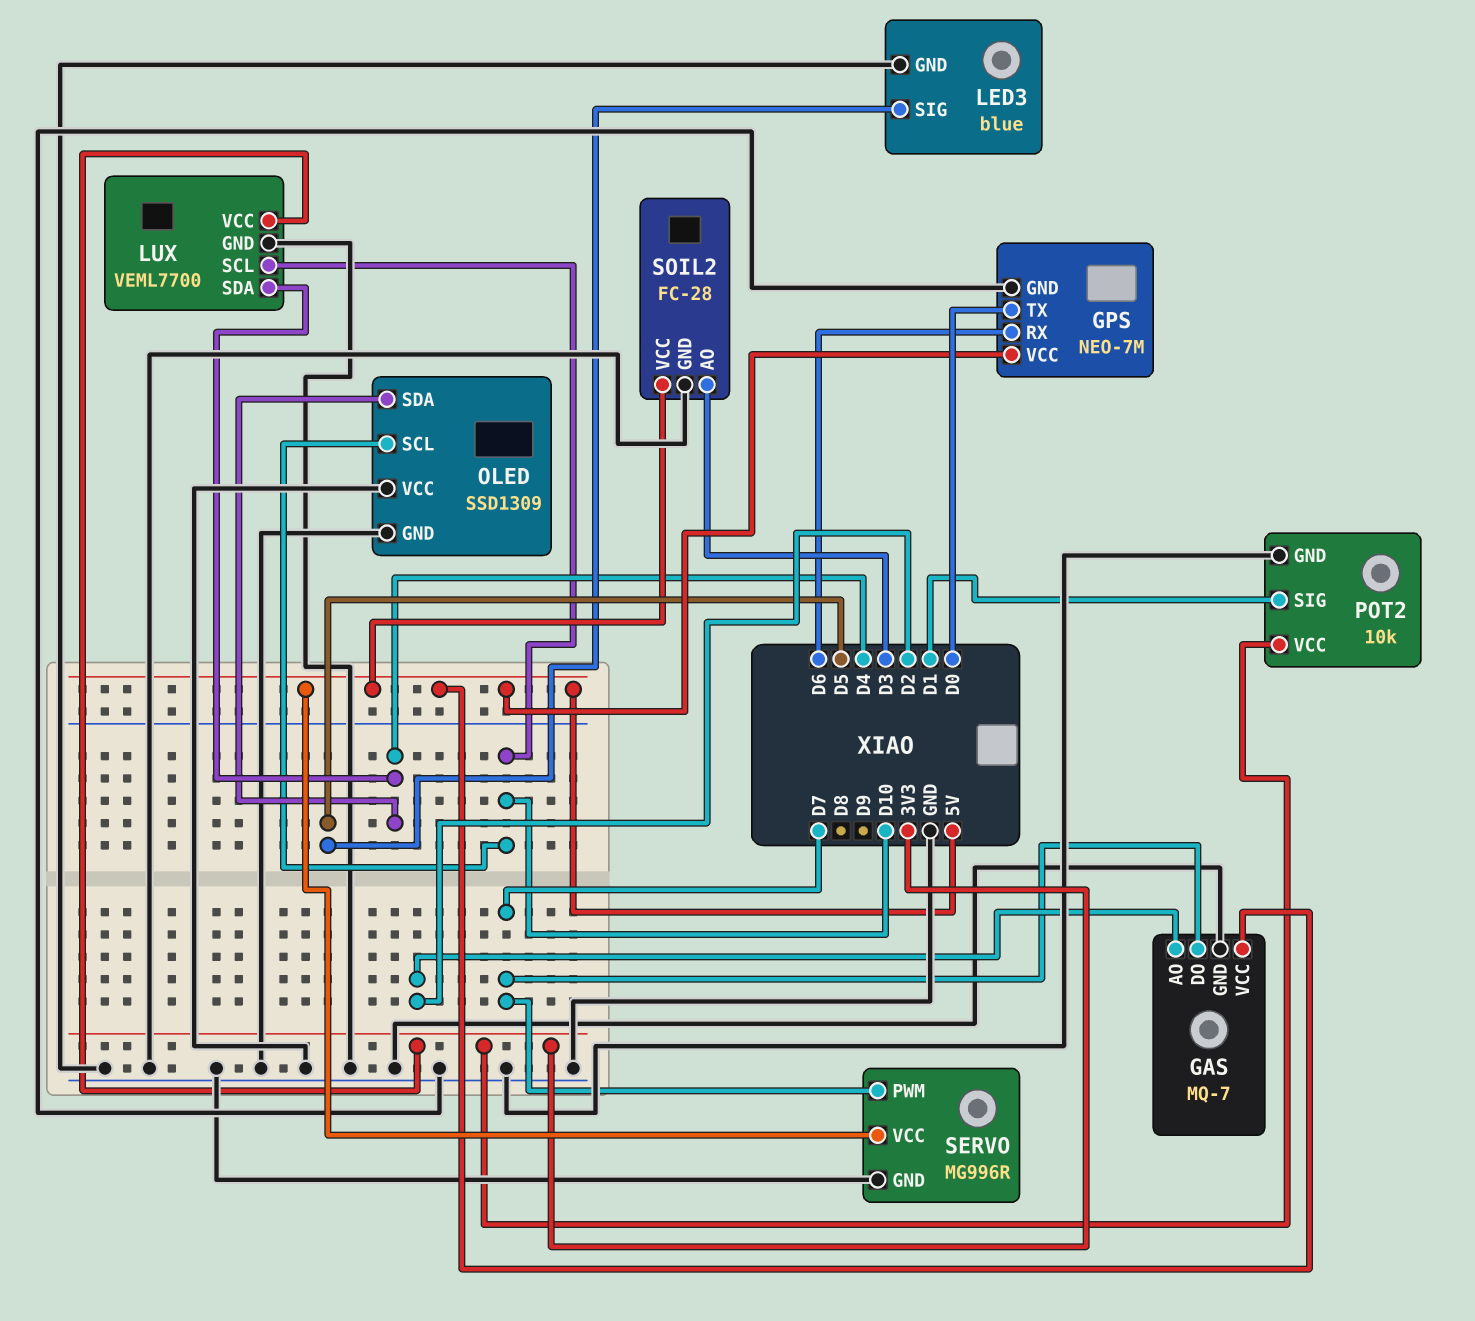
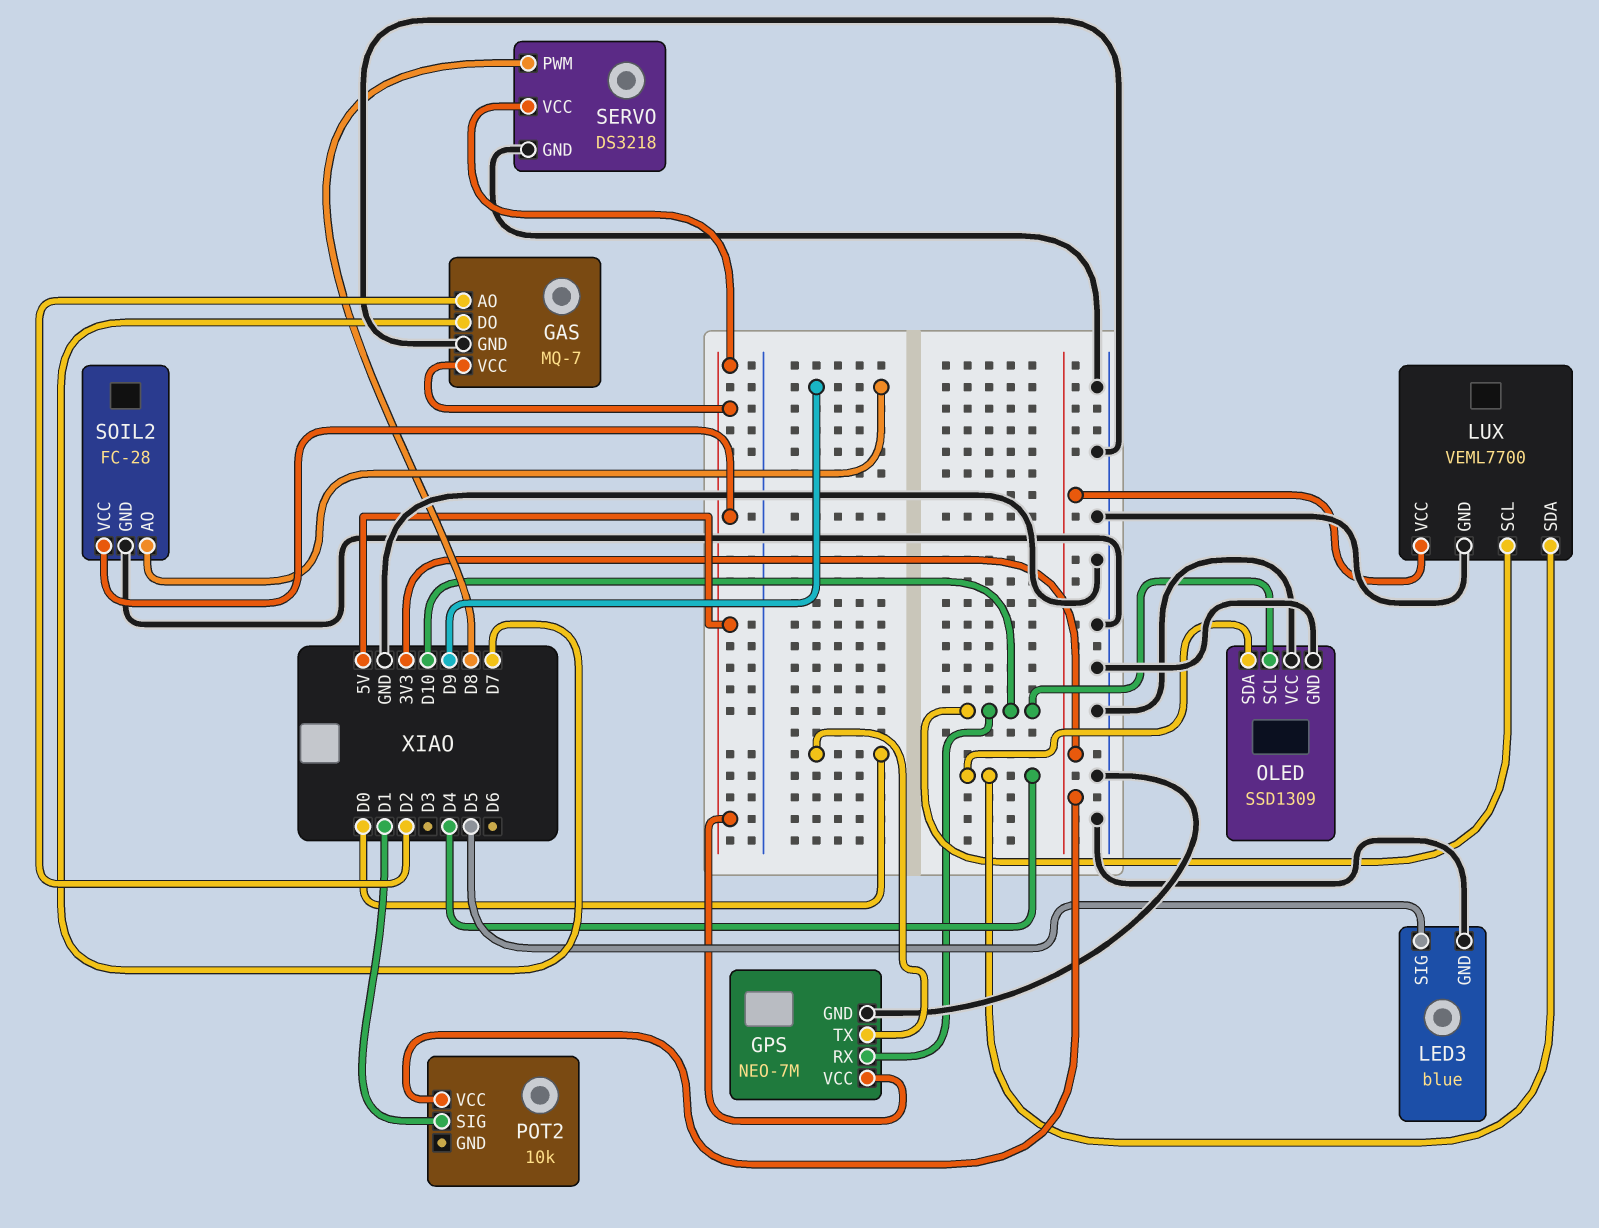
GPS pin RX: D6 -> D10
POT2 pin GND: GND -> none
SERVO: MG996R -> DS3218
SERVO pin PWM: D7 -> D8
SOIL2 pin AO: D3 -> D9

